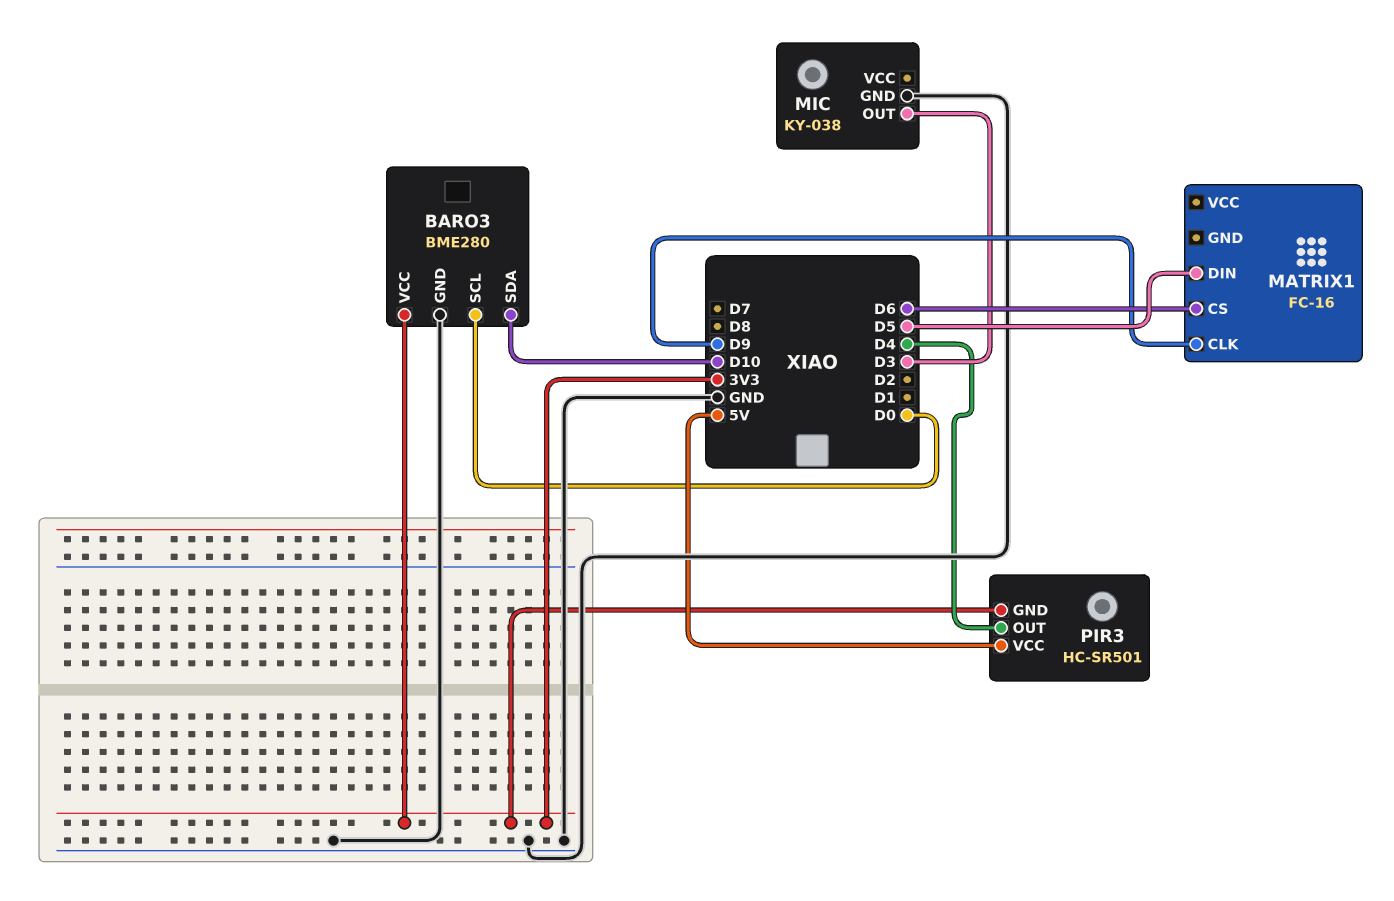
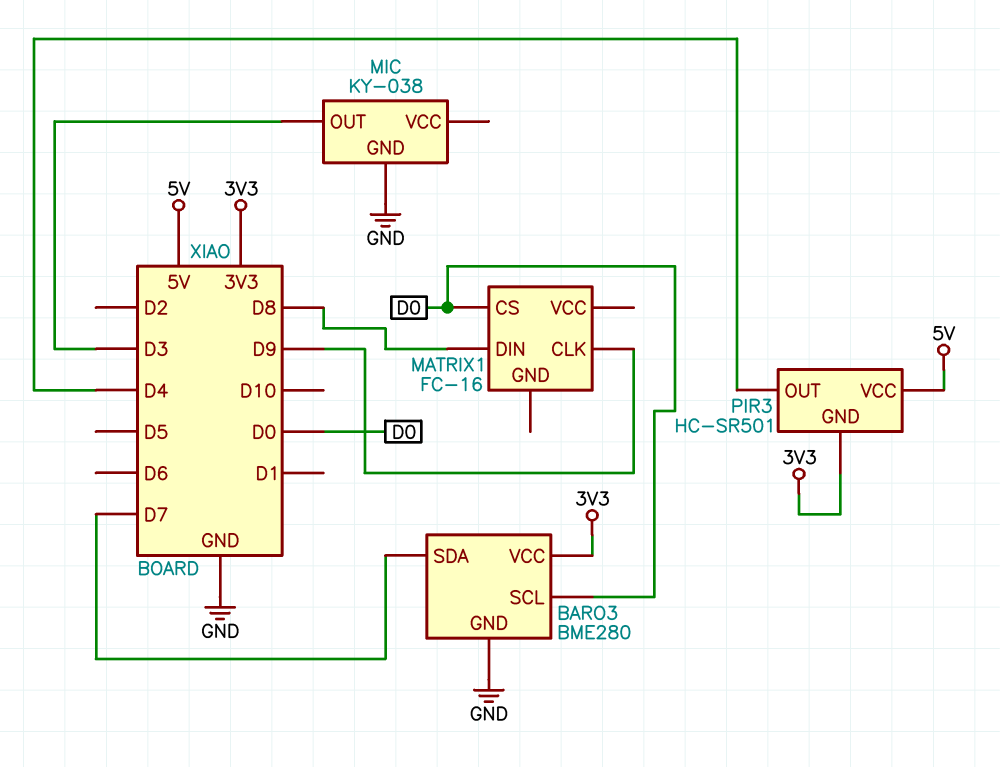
BARO3 pin SDA: D10 -> D7
MATRIX1 pin CS: D6 -> D0
MATRIX1 pin DIN: D5 -> D8

